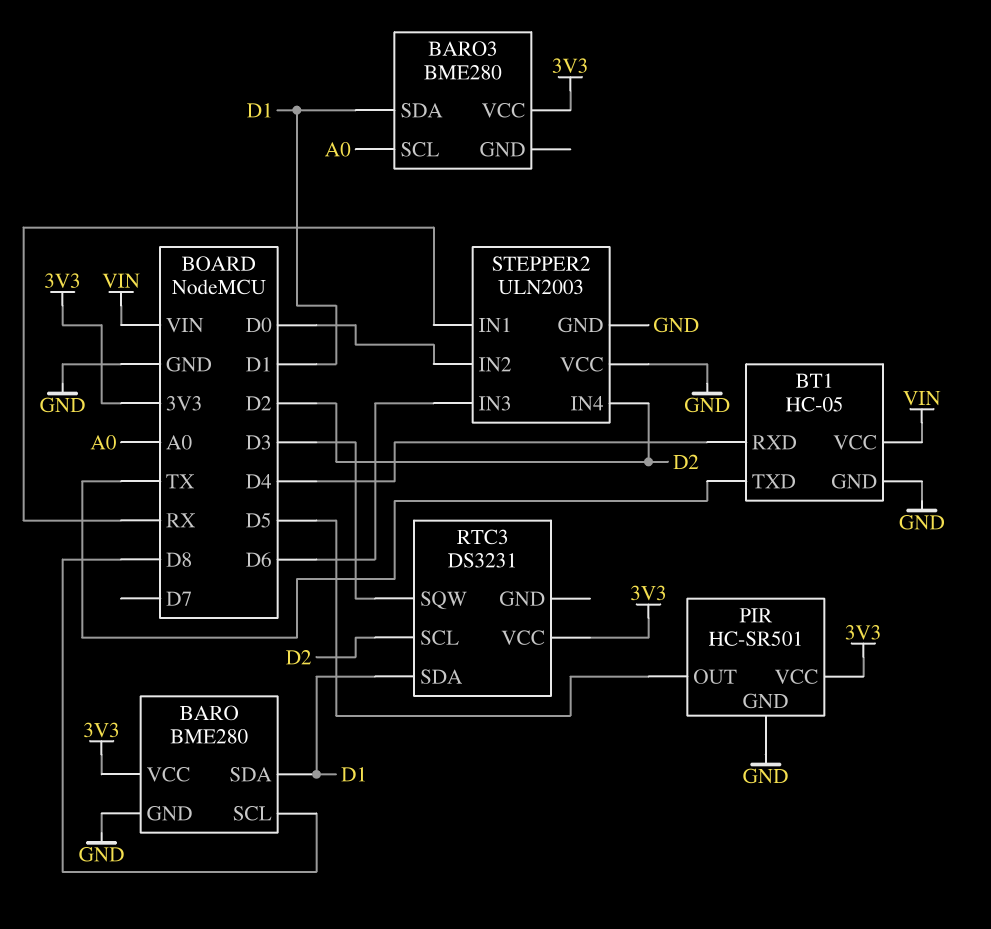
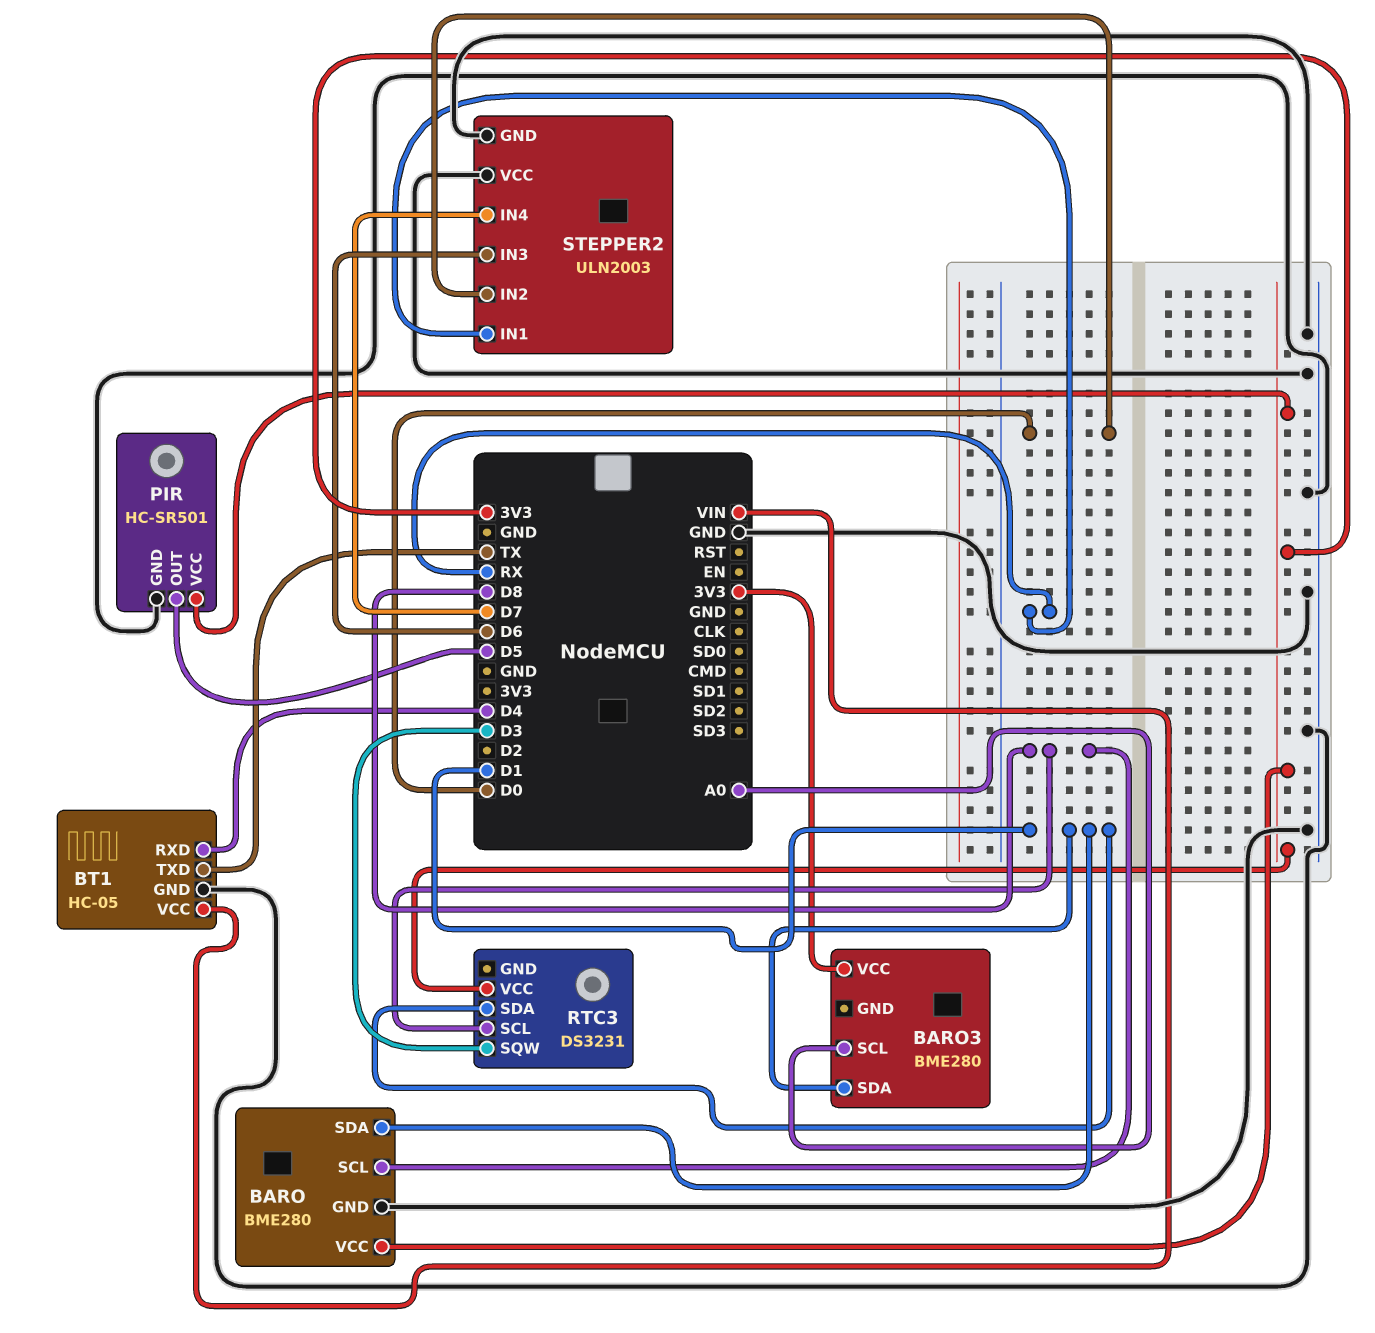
RTC3 pin SCL: D2 -> D8
STEPPER2 pin IN4: D2 -> D7

